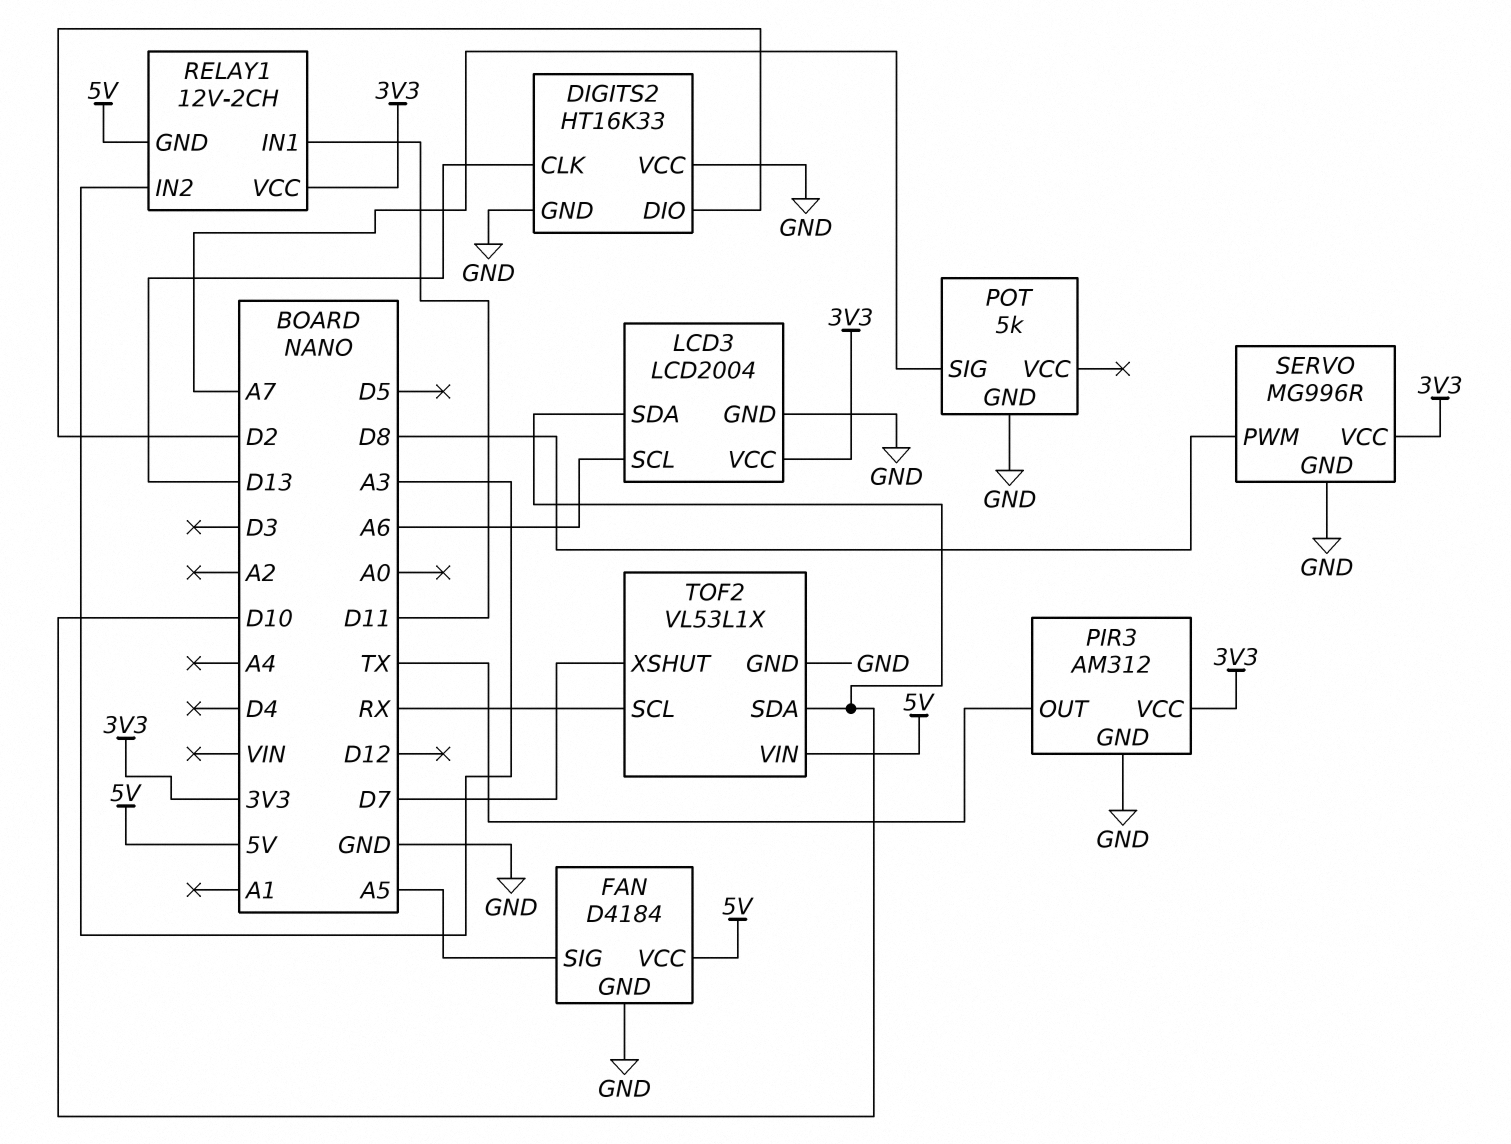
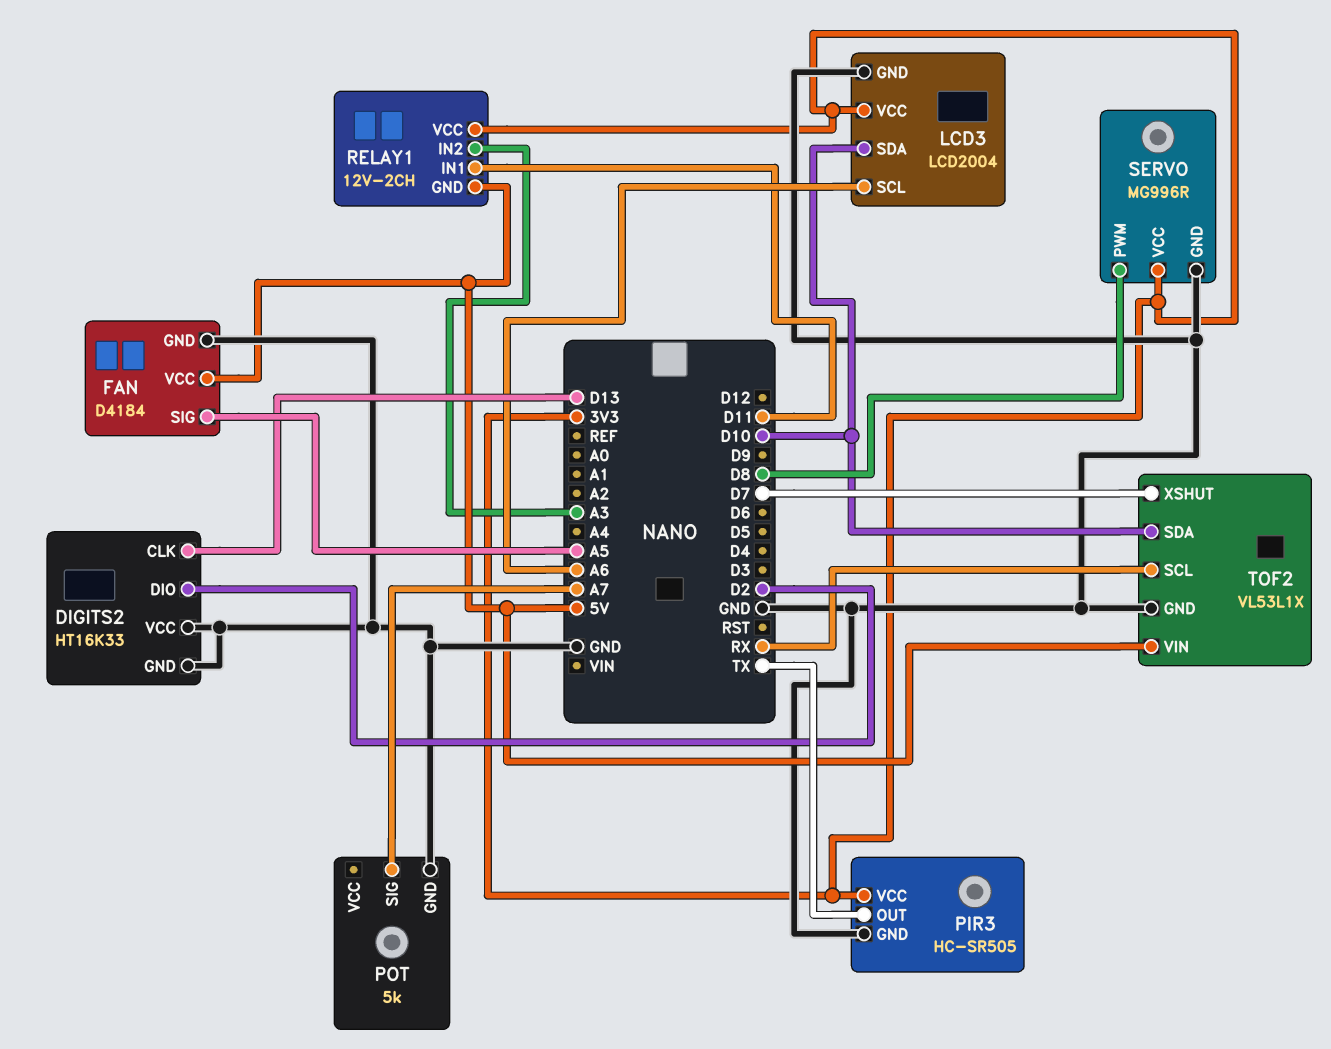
PIR3: AM312 -> HC-SR505

